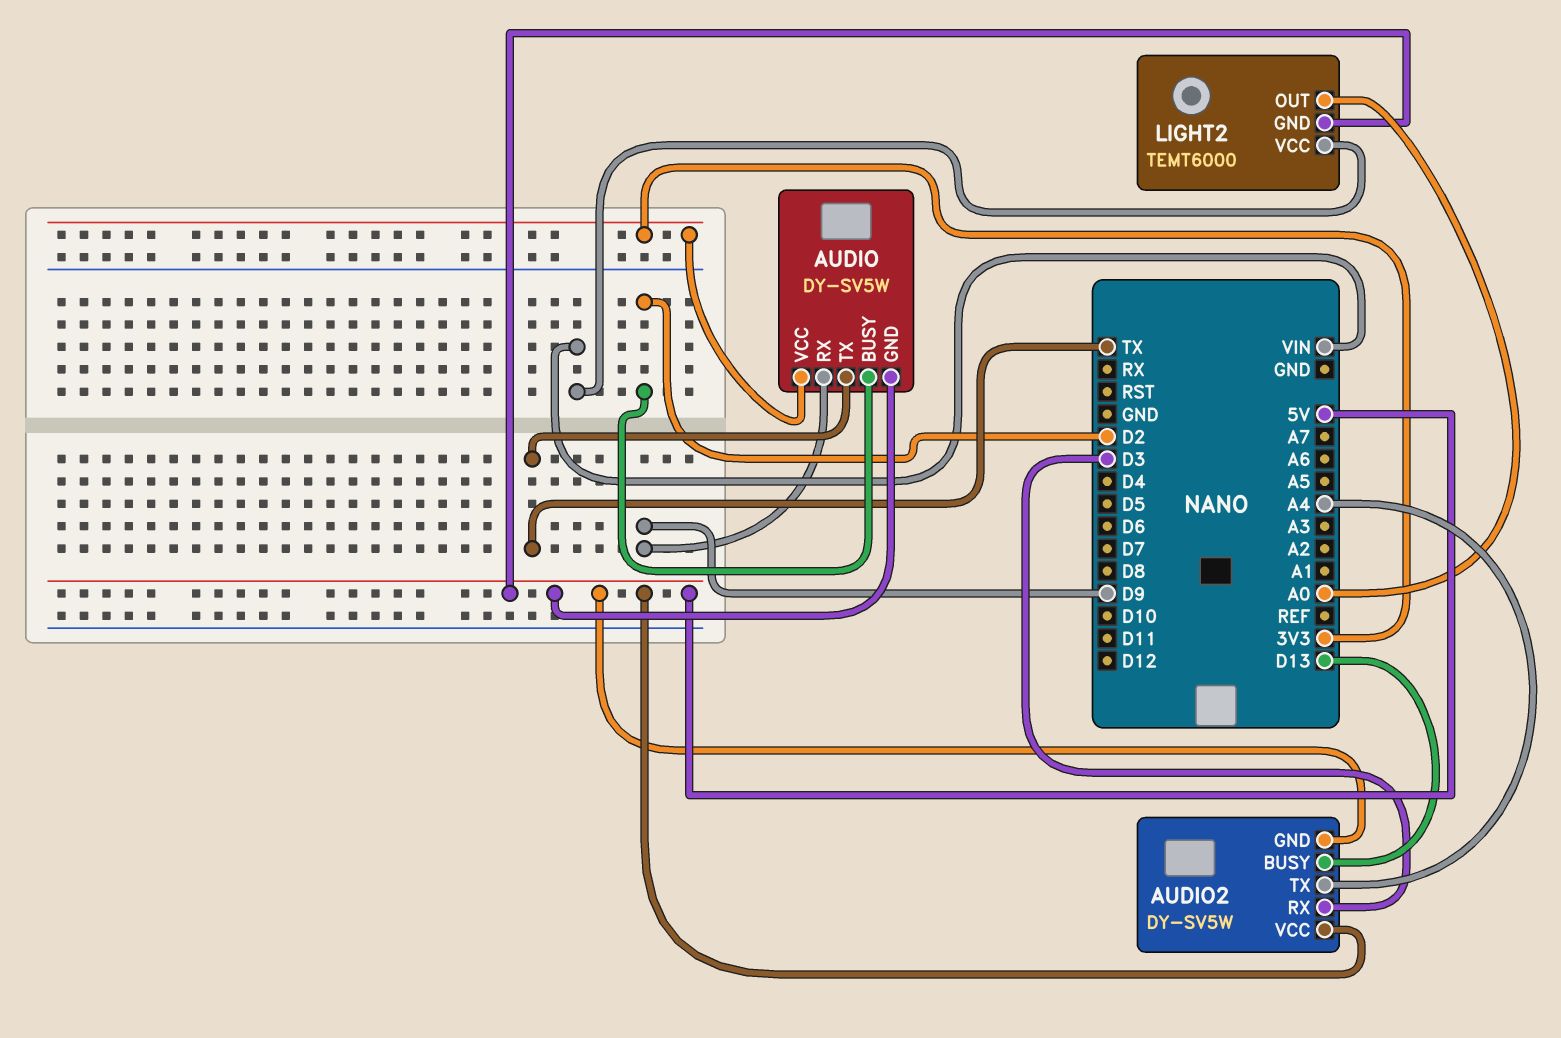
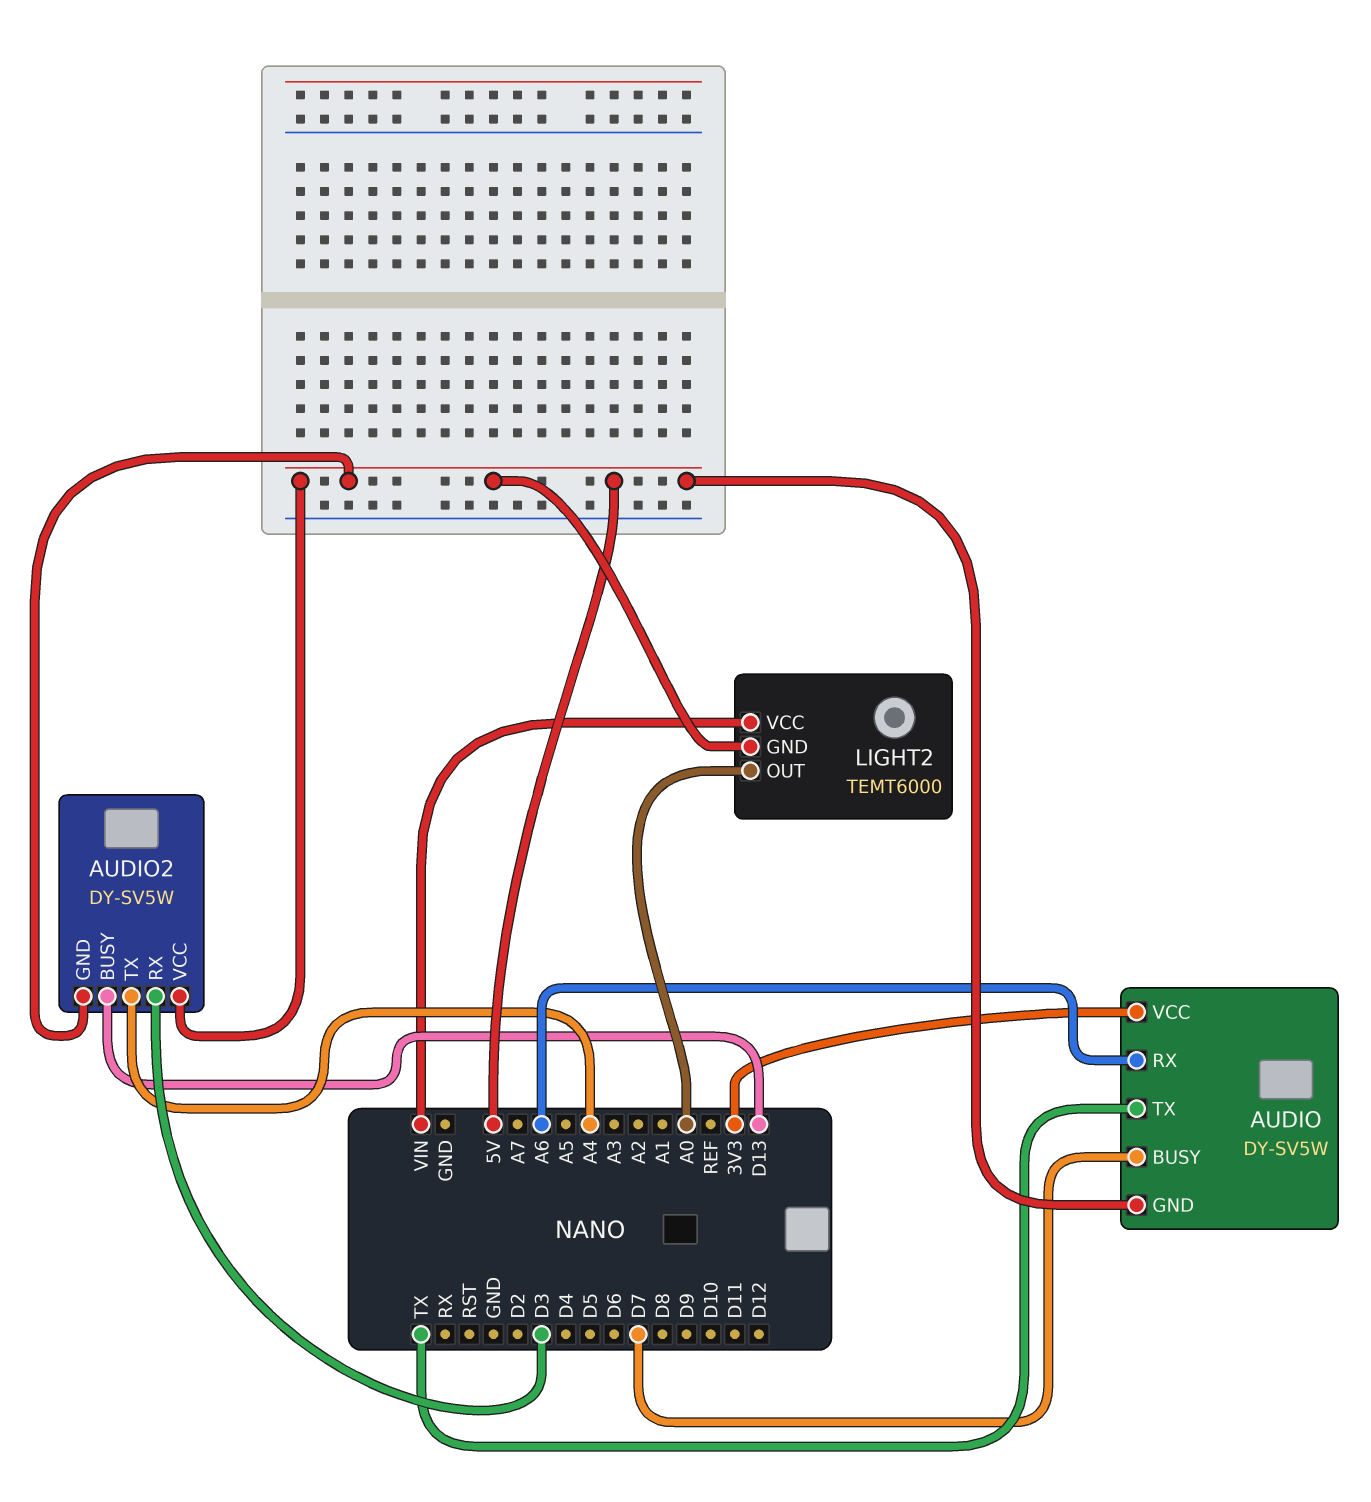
AUDIO pin BUSY: D2 -> D7
AUDIO pin RX: D9 -> A6

